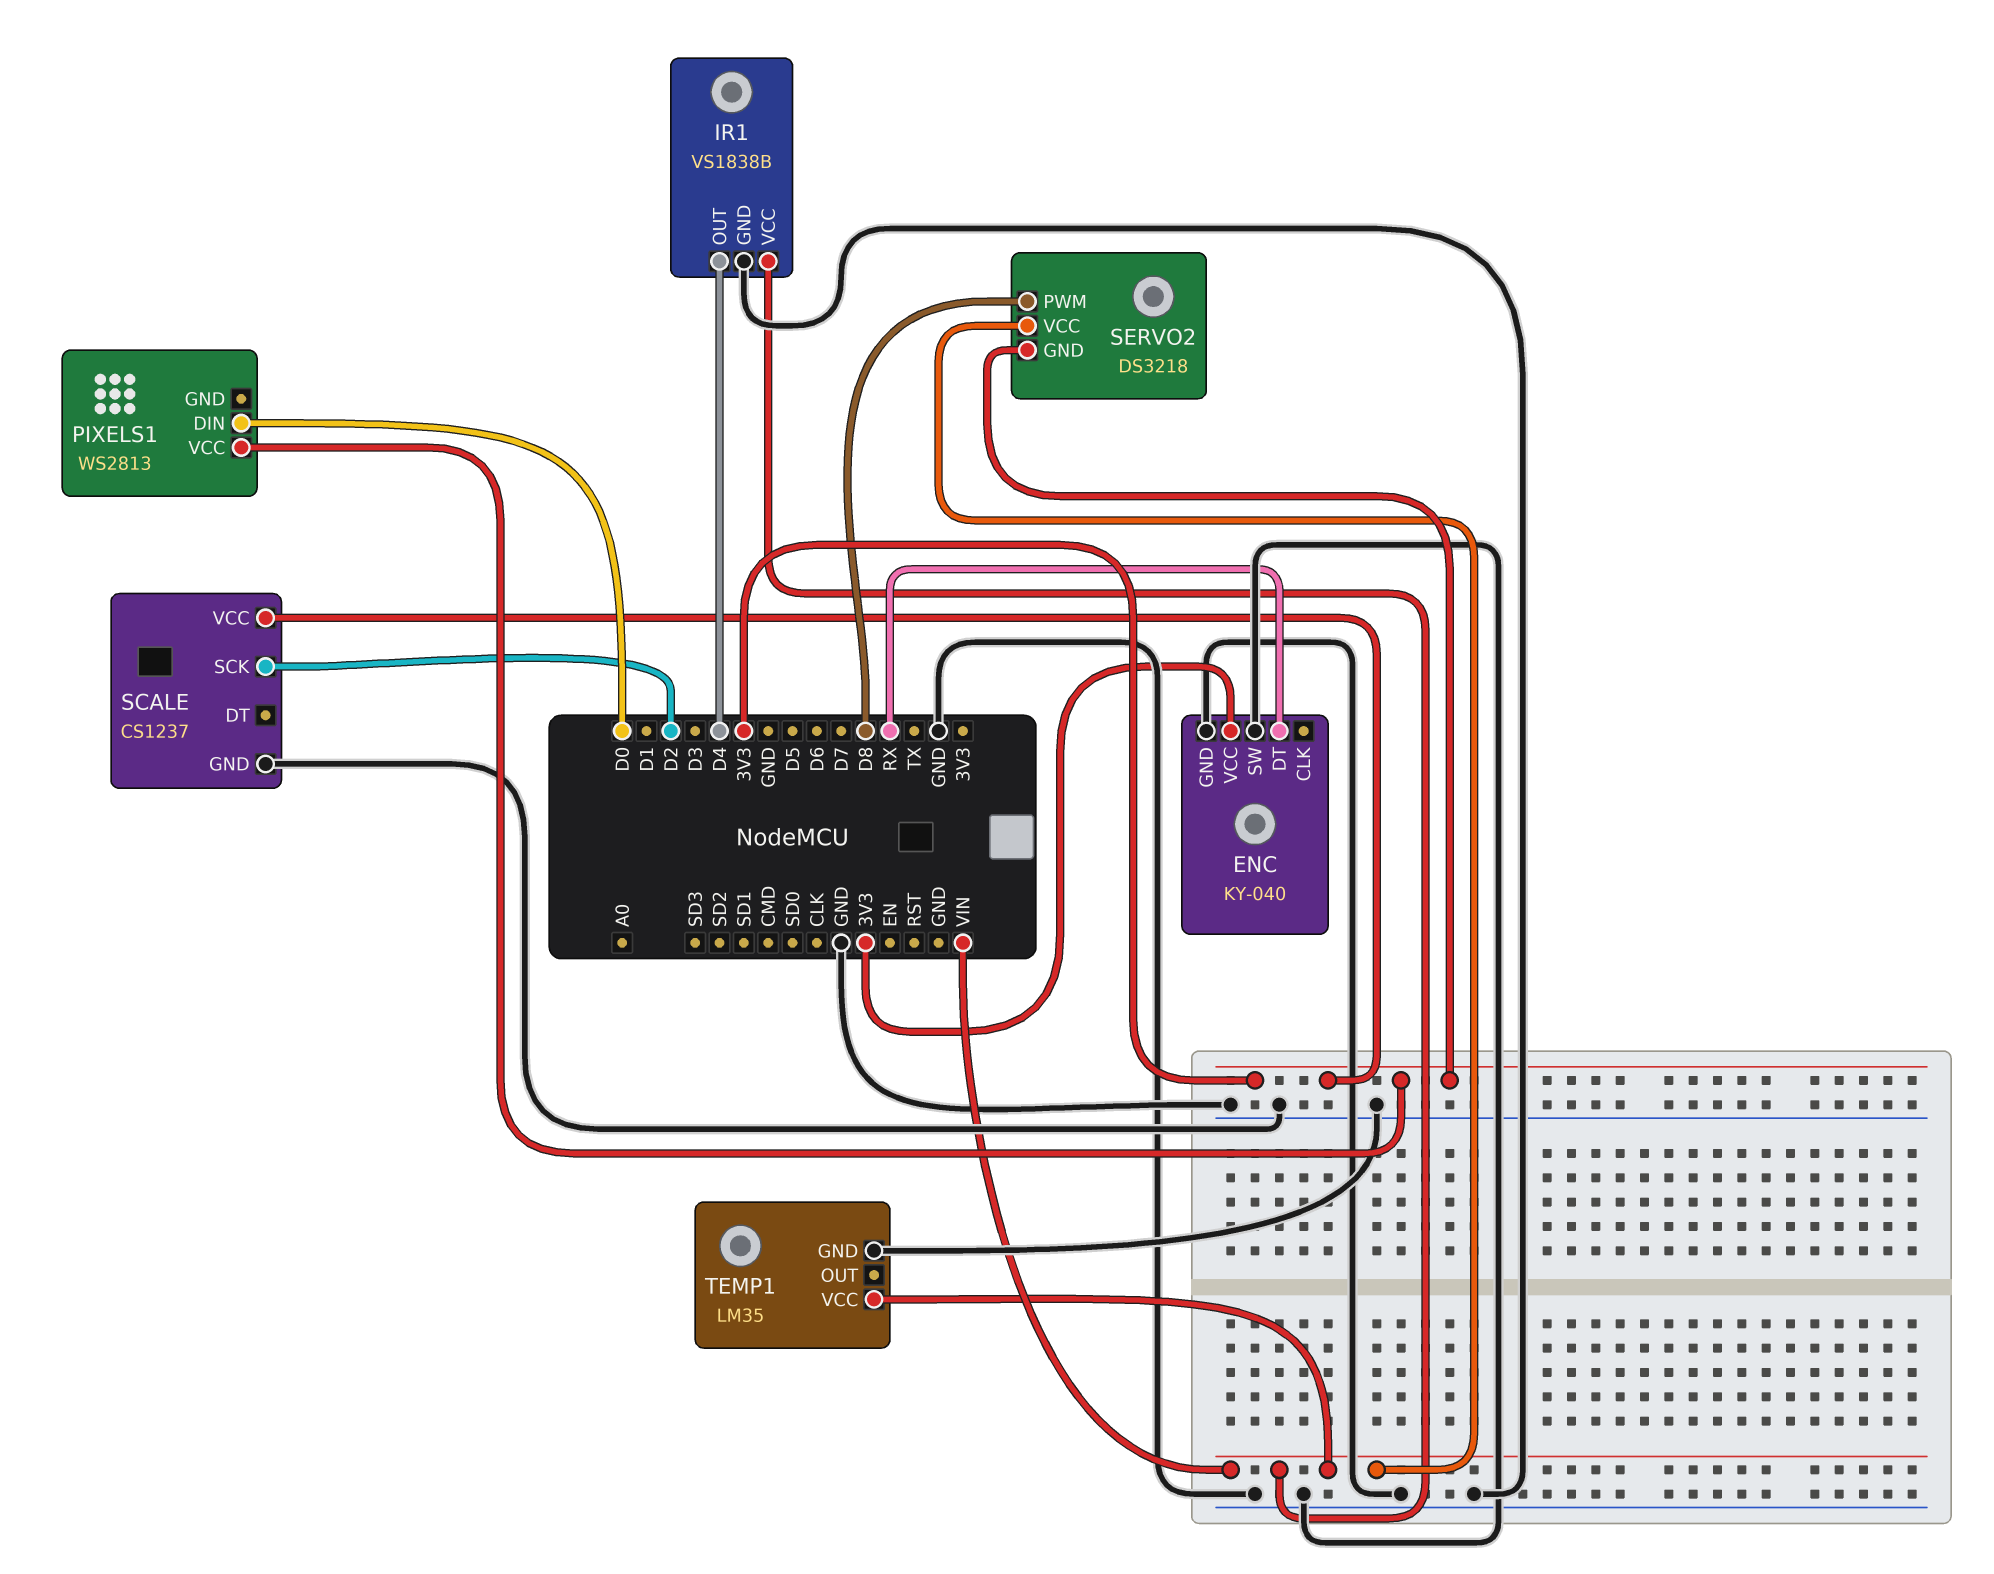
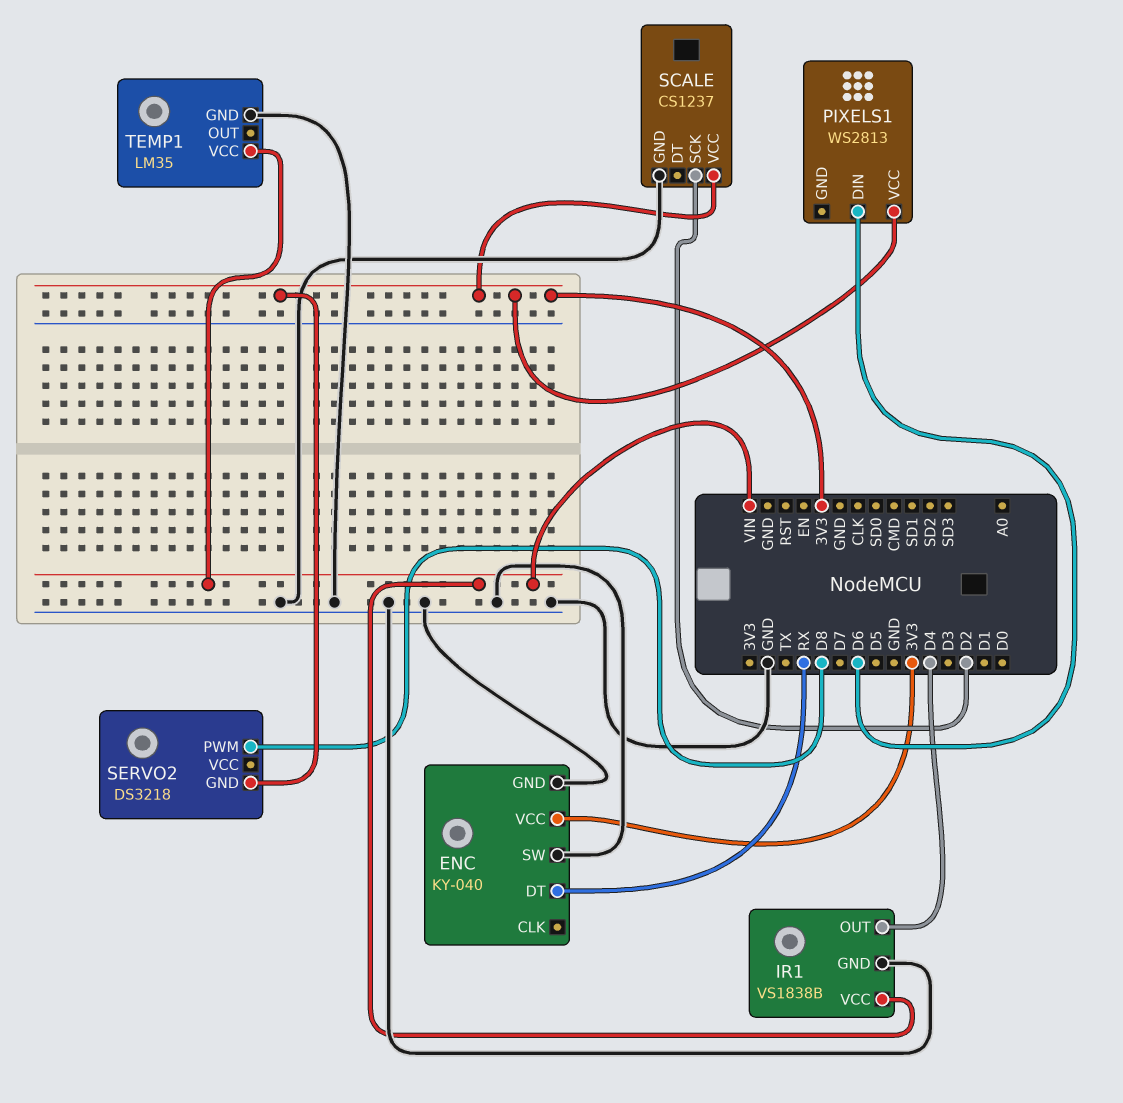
PIXELS1 pin DIN: D0 -> D6
SERVO2 pin VCC: VIN -> none

